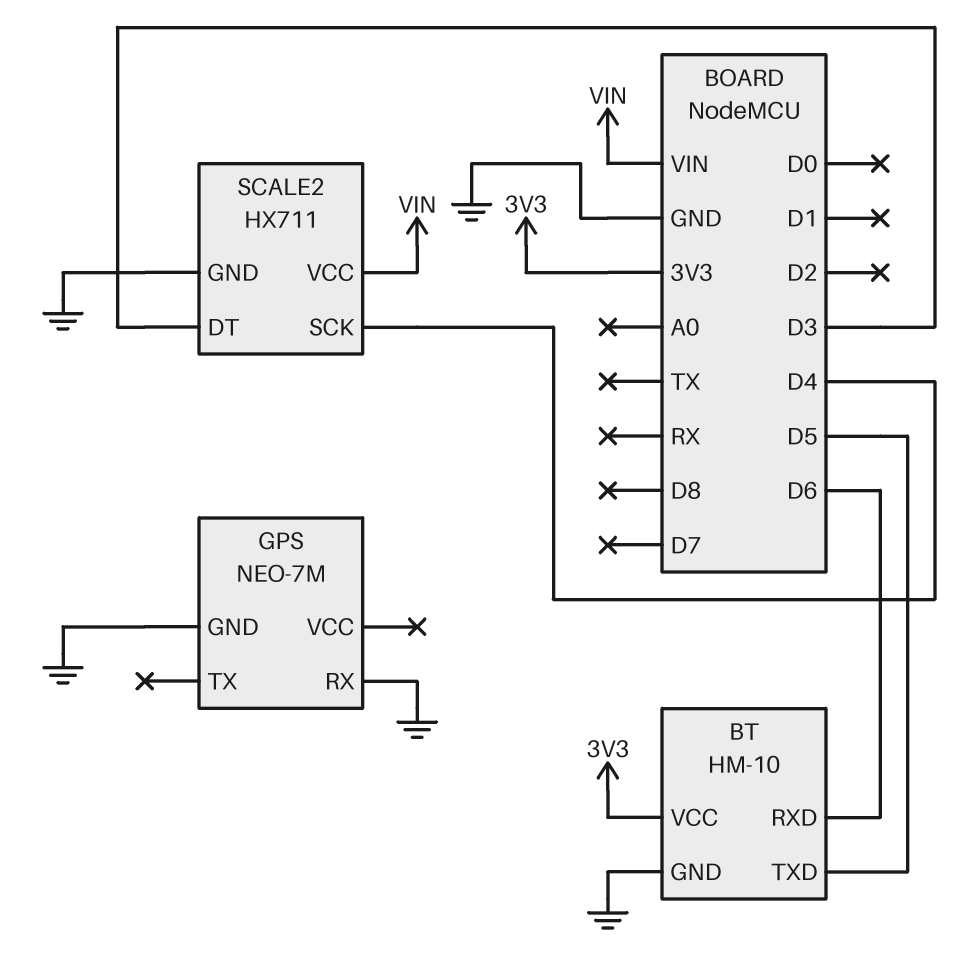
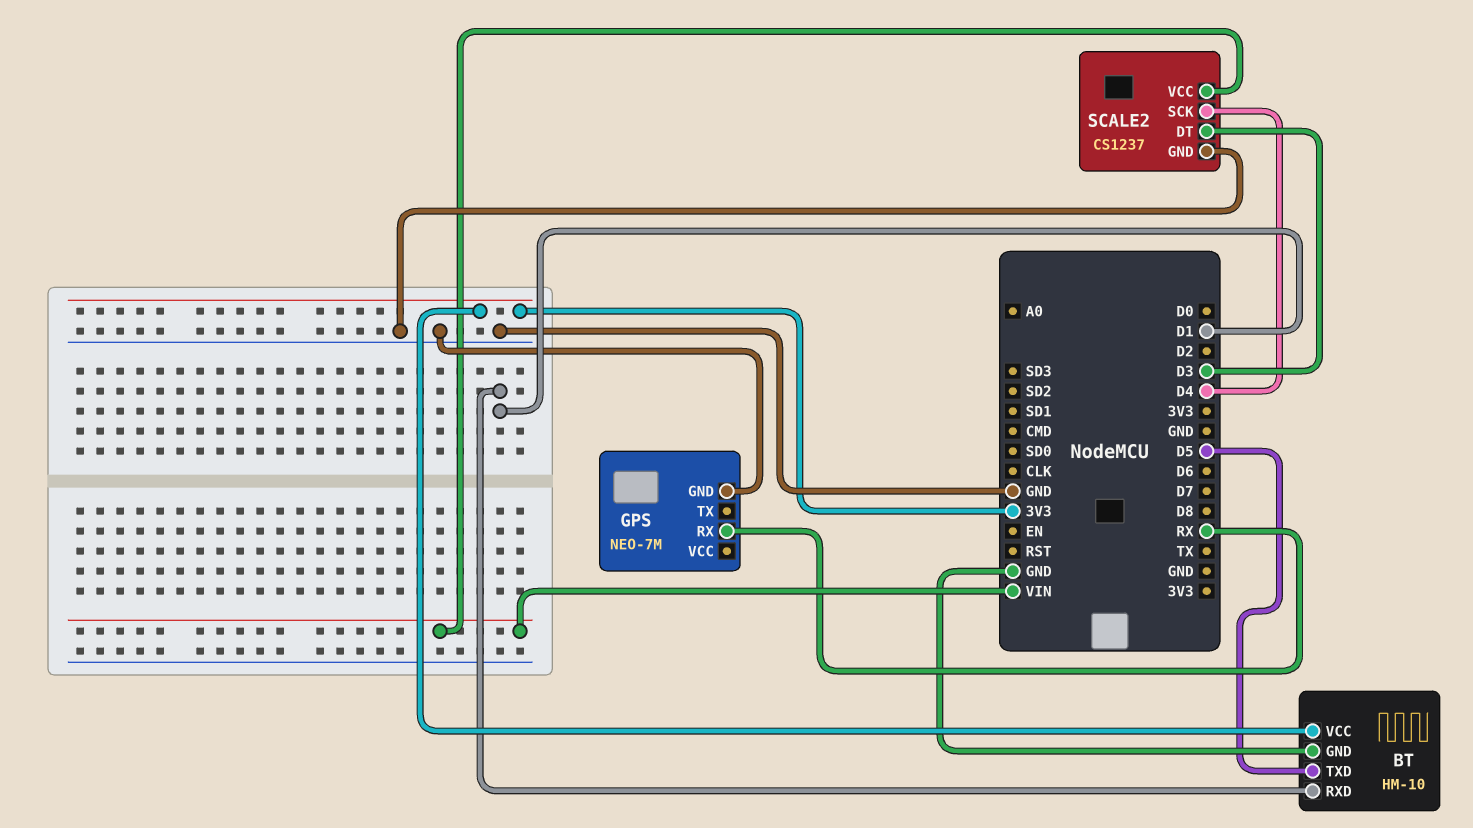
BT pin RXD: D6 -> D1
GPS pin RX: GND -> RX
SCALE2: HX711 -> CS1237

